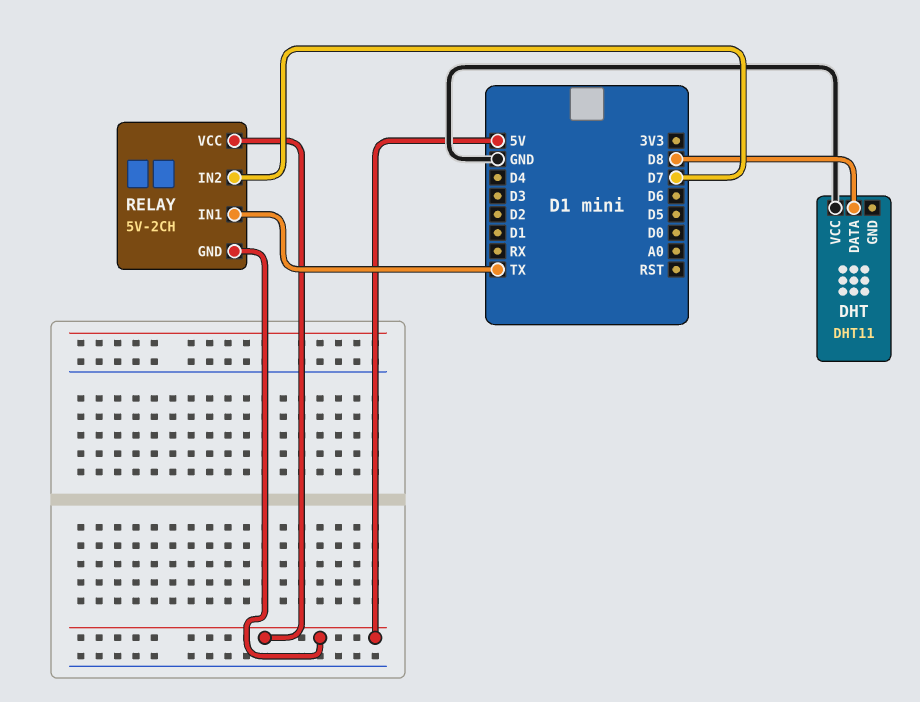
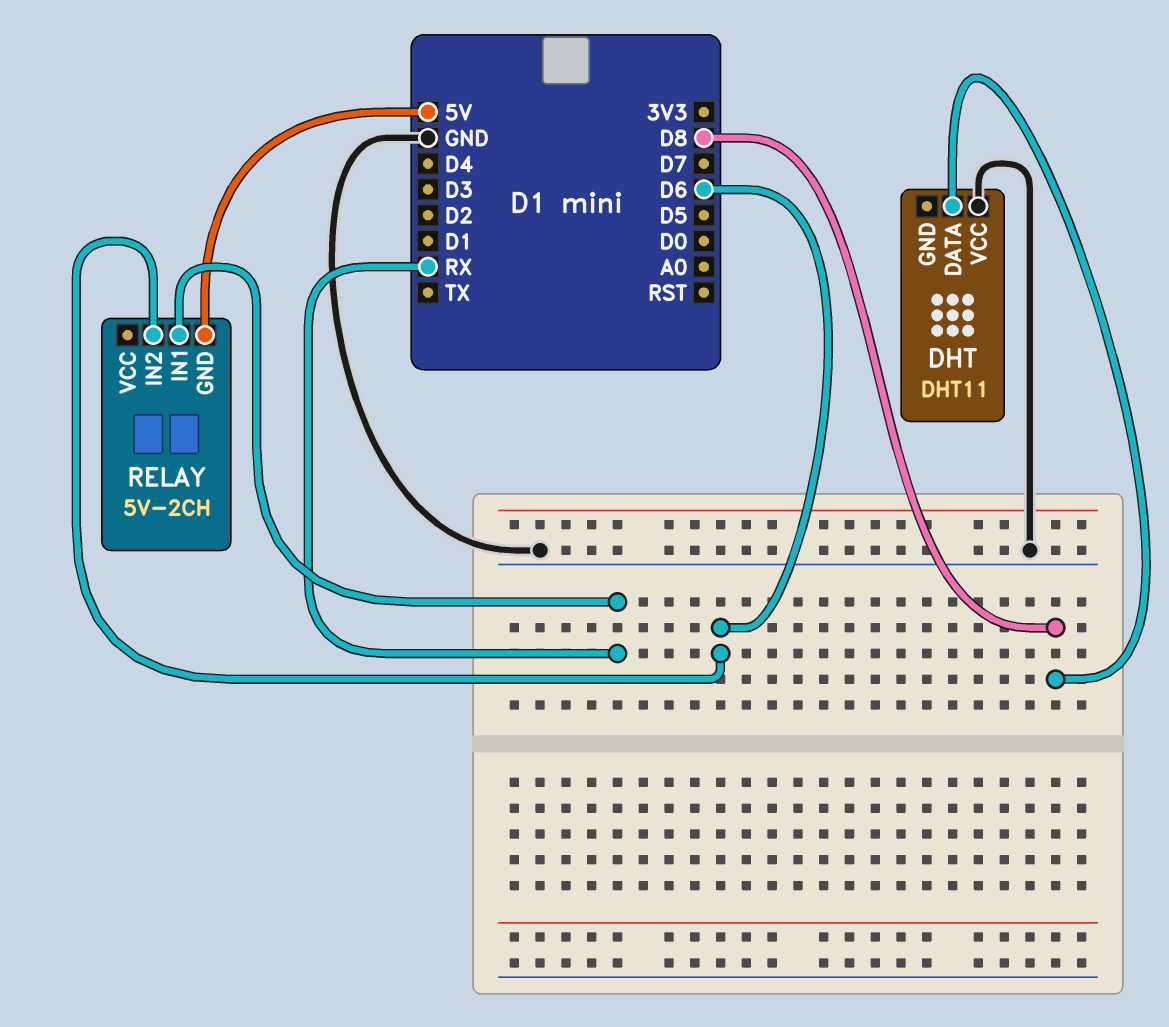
RELAY pin IN1: TX -> RX
RELAY pin IN2: D7 -> D6
RELAY pin VCC: 5V -> none

